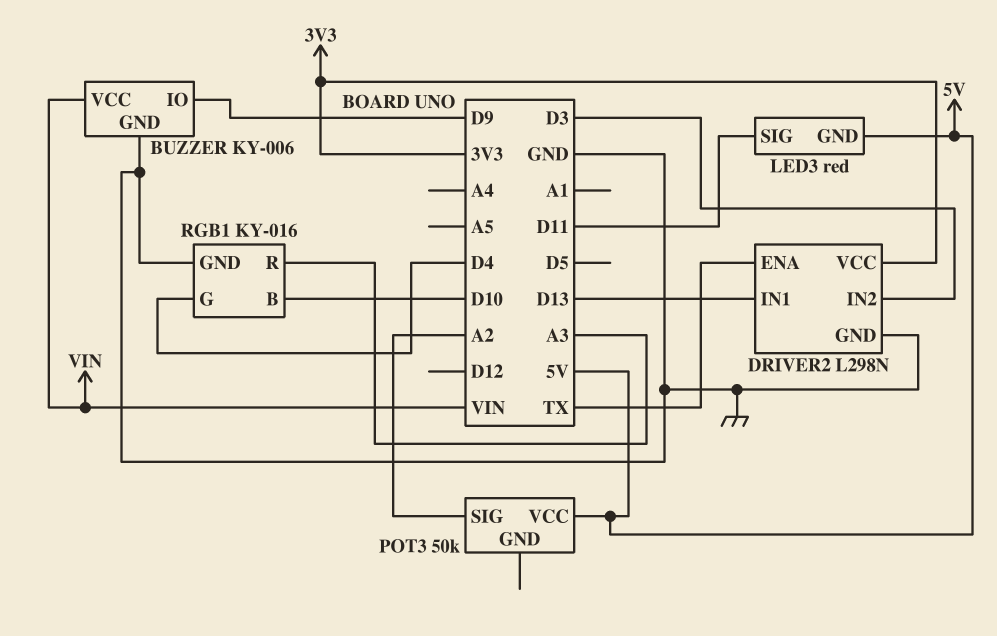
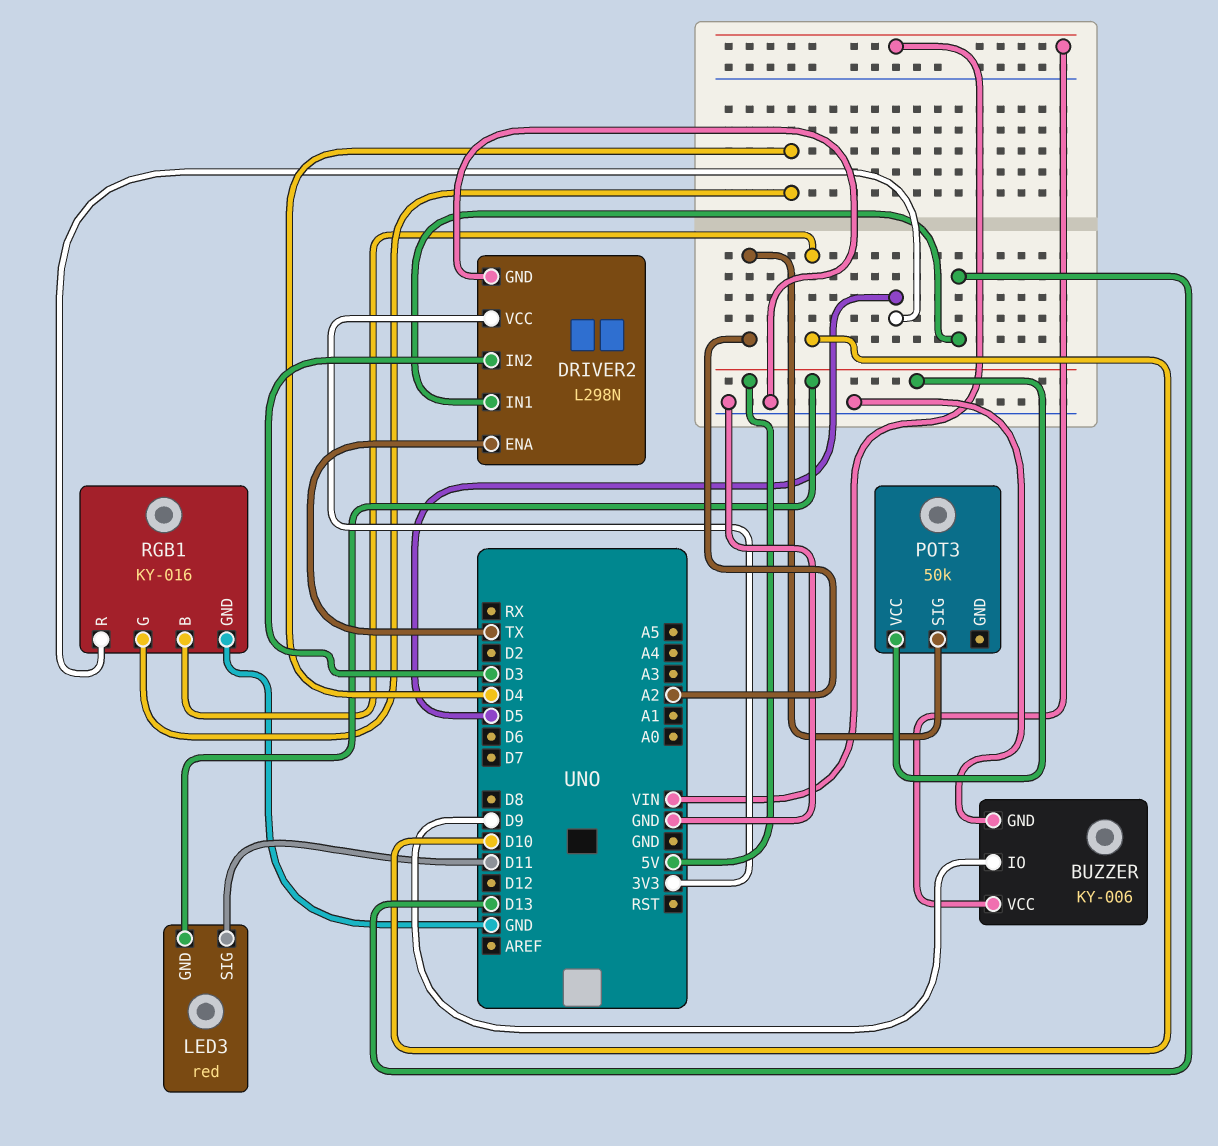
RGB1 pin R: A3 -> D5

